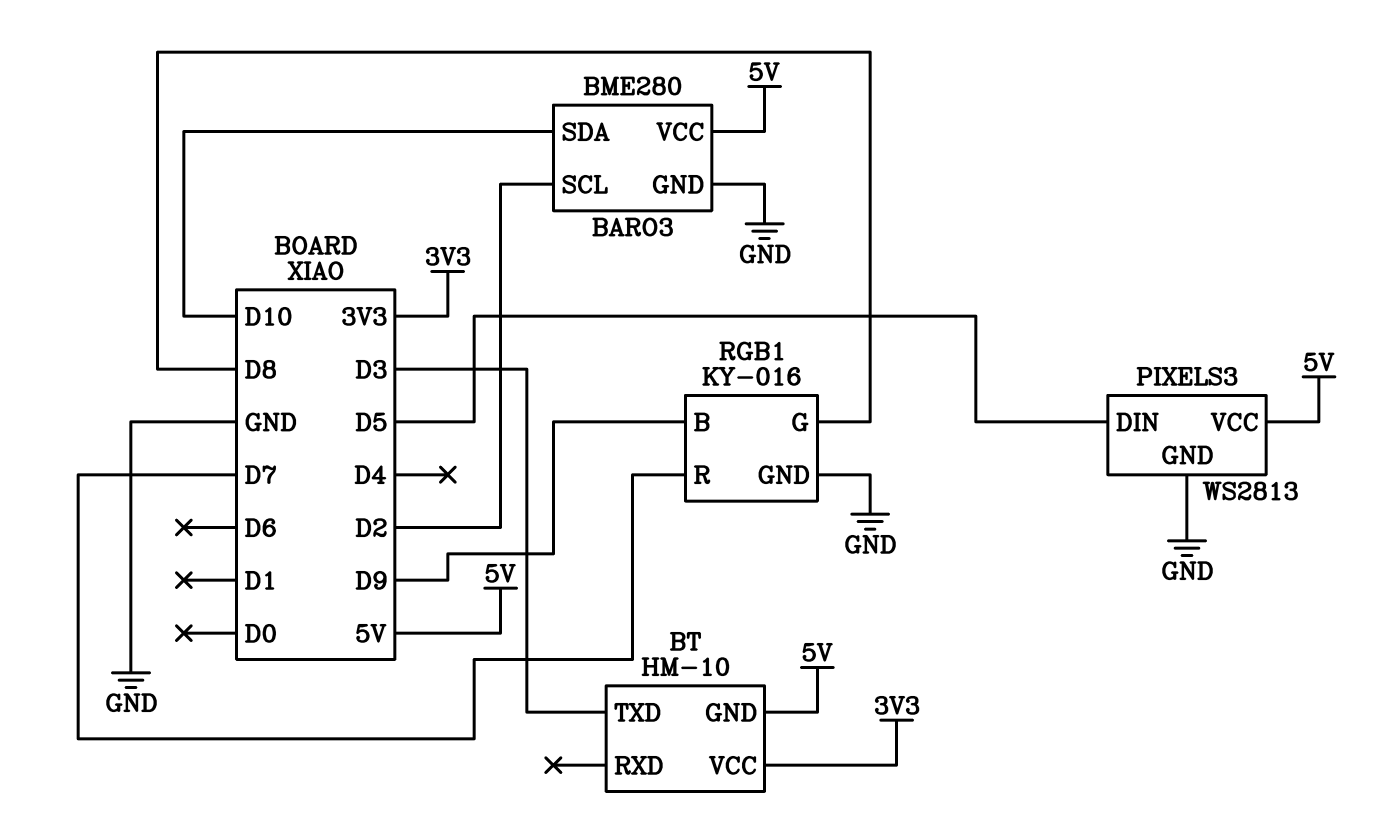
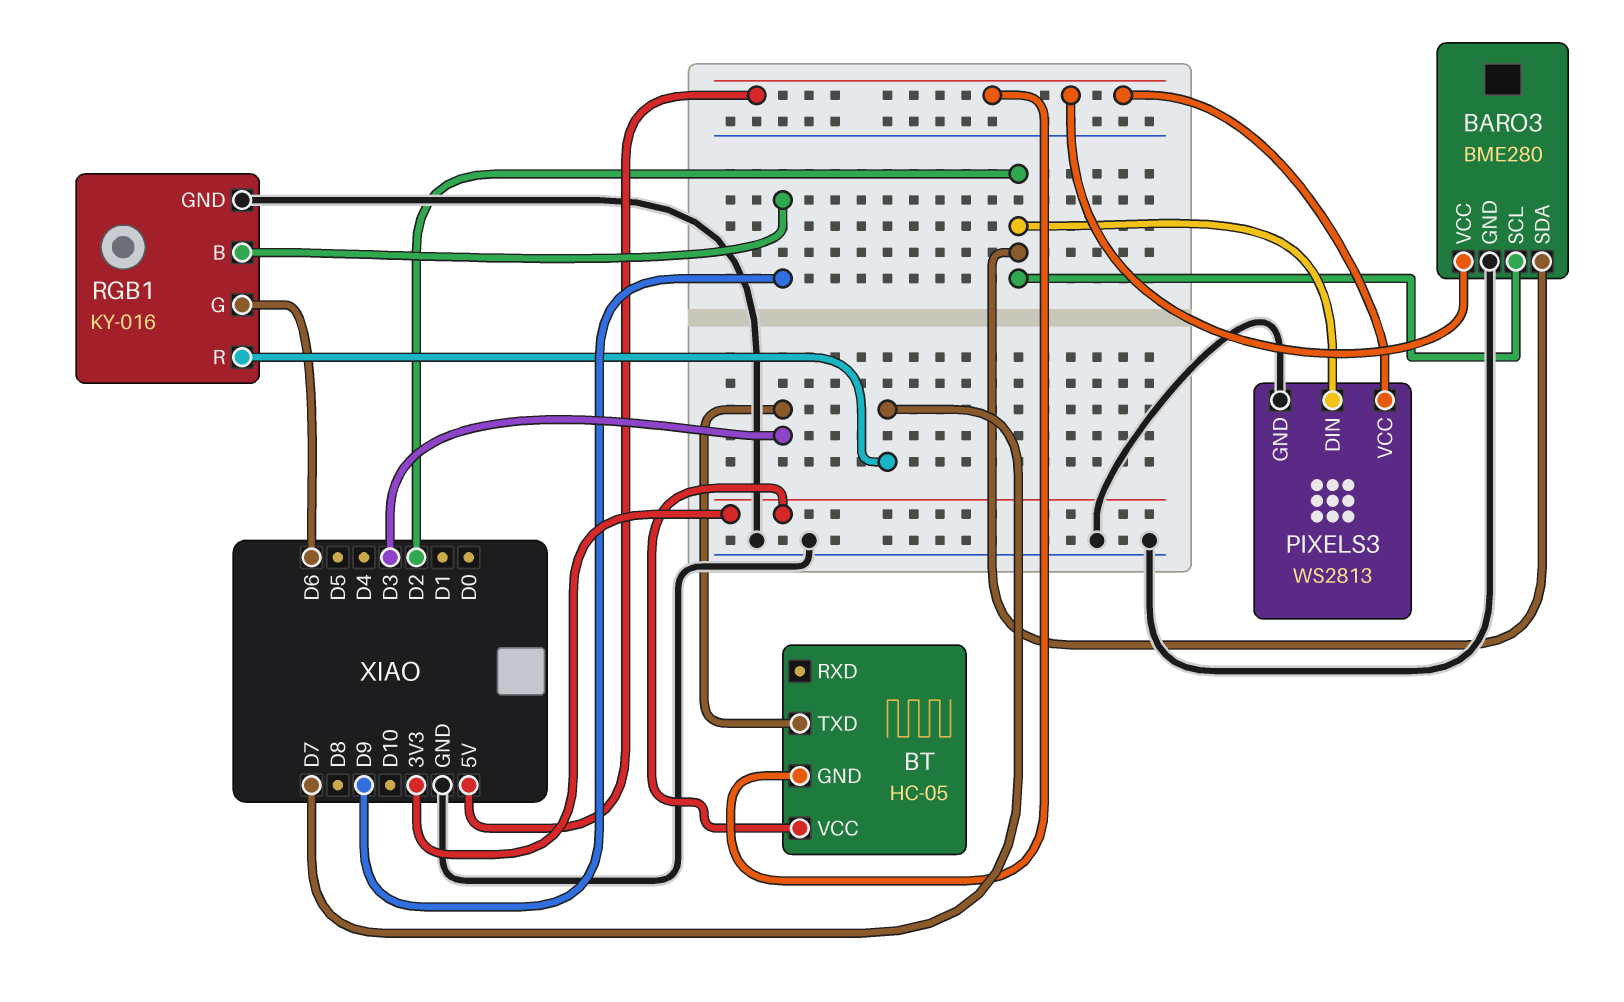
BARO3 pin SDA: D10 -> D2
BT: HM-10 -> HC-05
PIXELS3 pin DIN: D5 -> D2
RGB1 pin G: D8 -> D6

